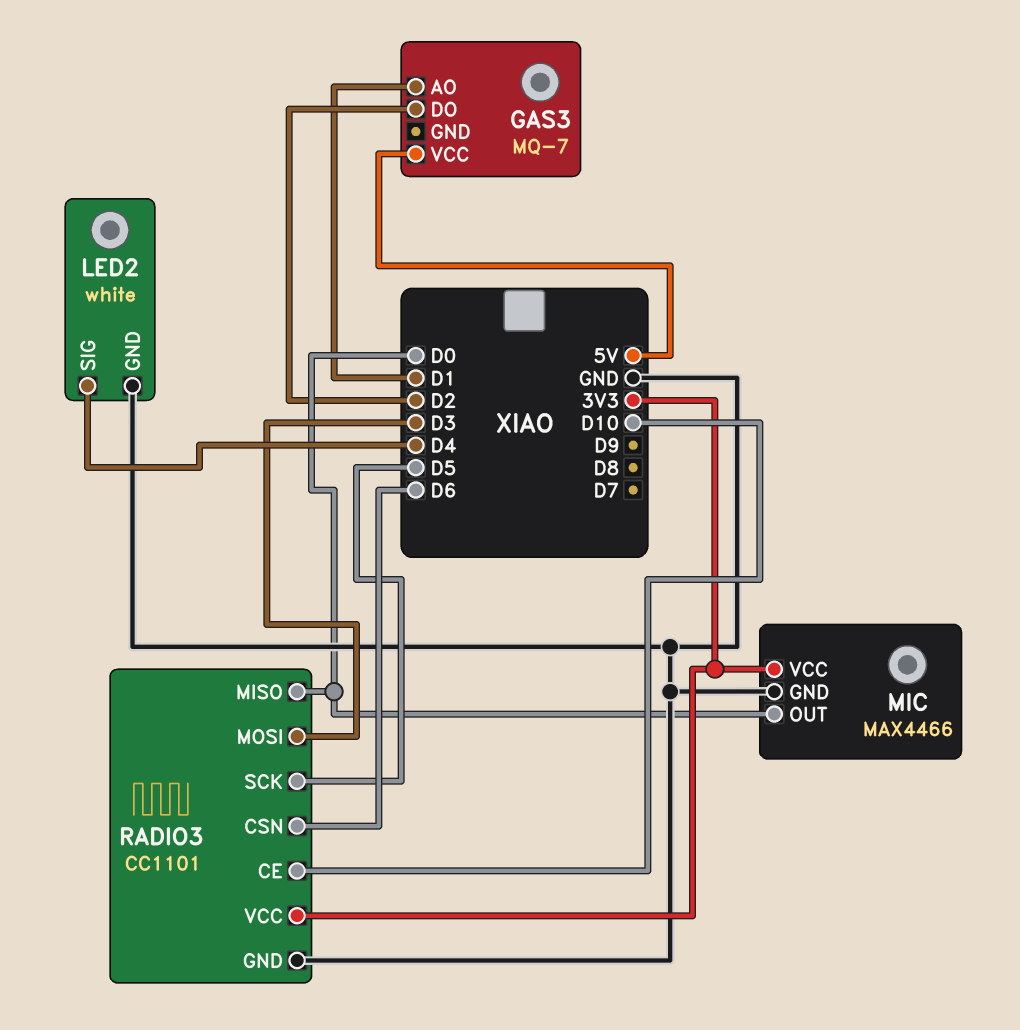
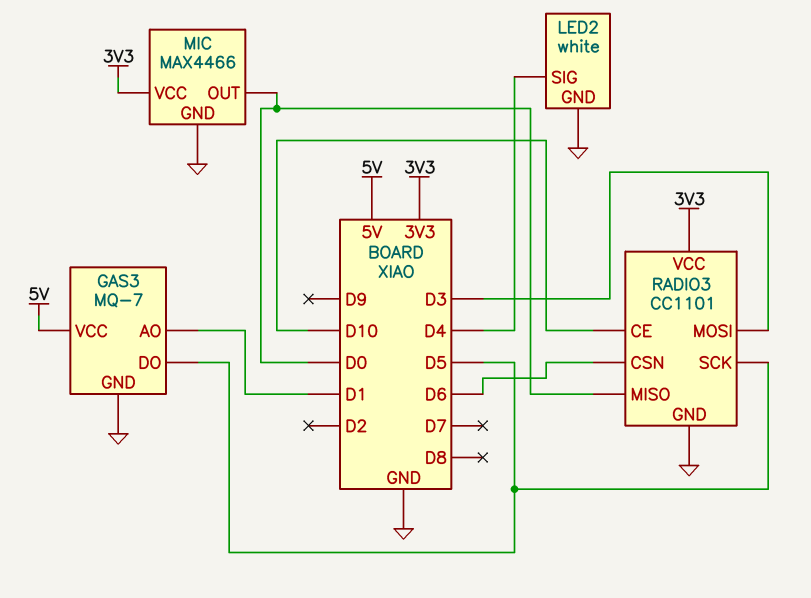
GAS3 pin DO: D2 -> D5
GAS3 pin GND: none -> GND

